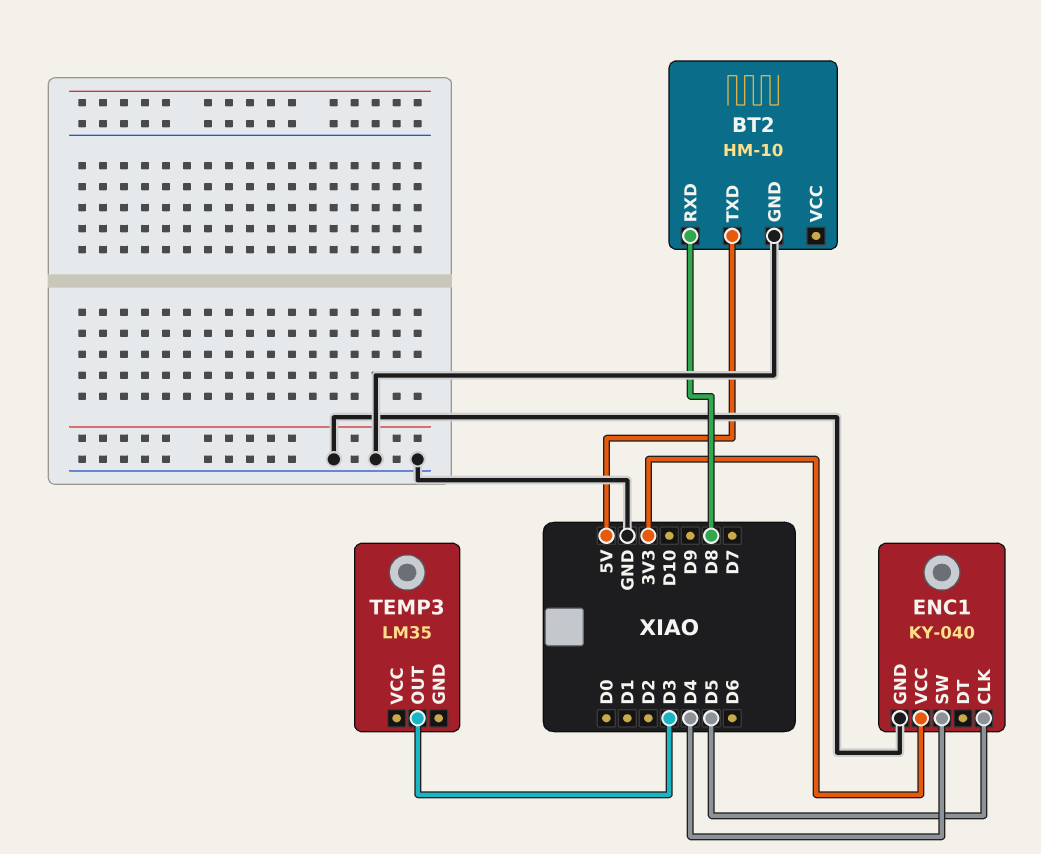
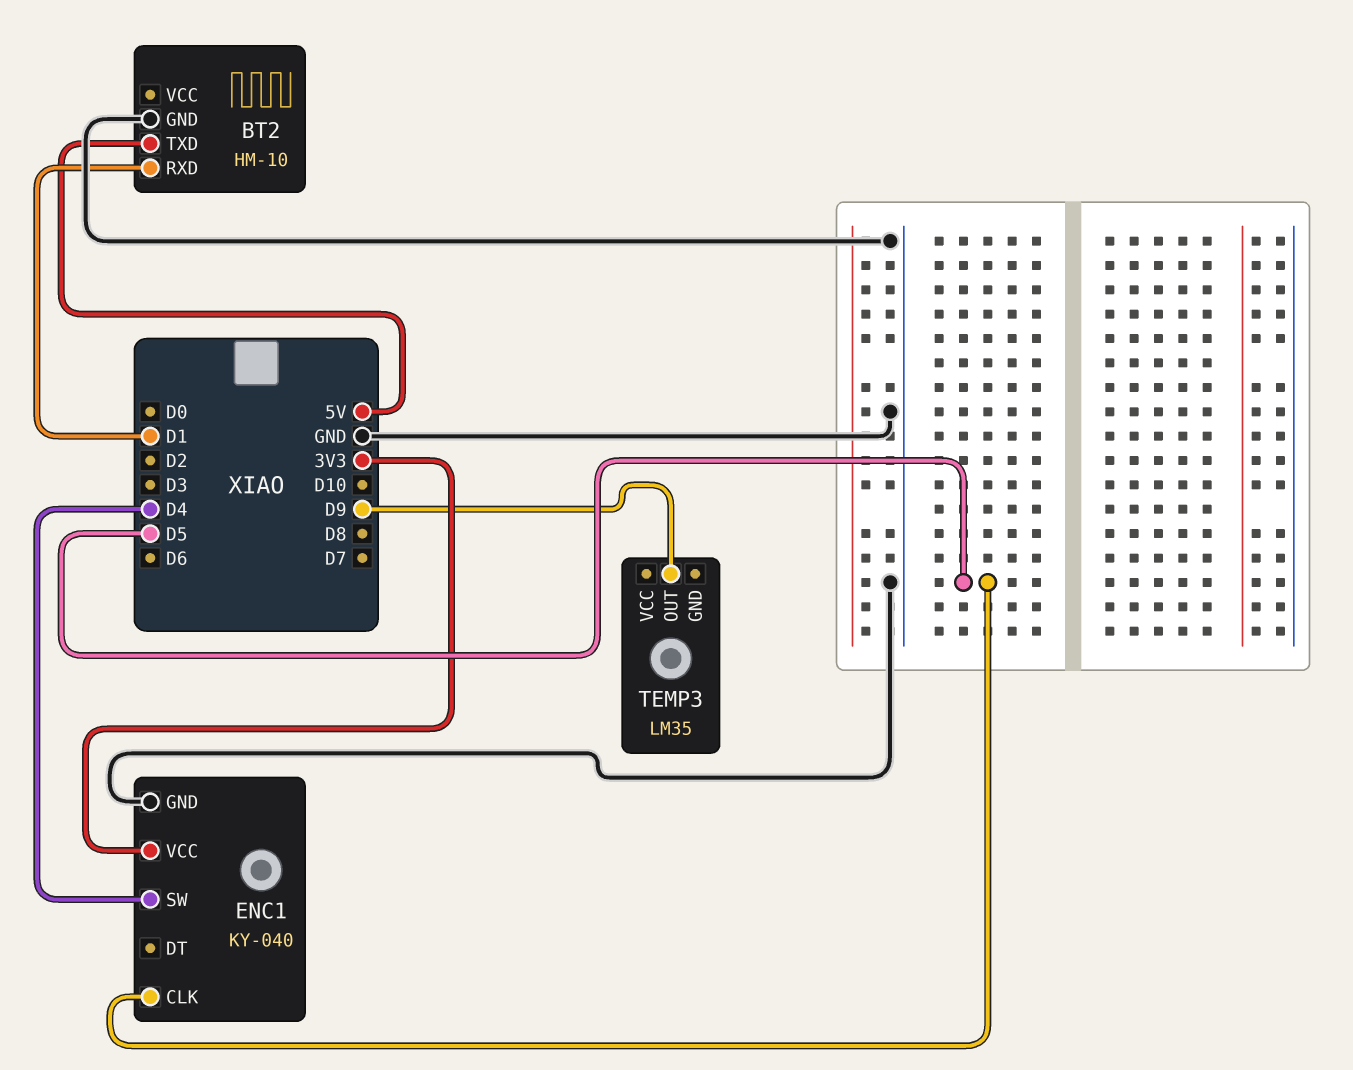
BT2 pin RXD: D8 -> D1
TEMP3 pin OUT: D3 -> D9

